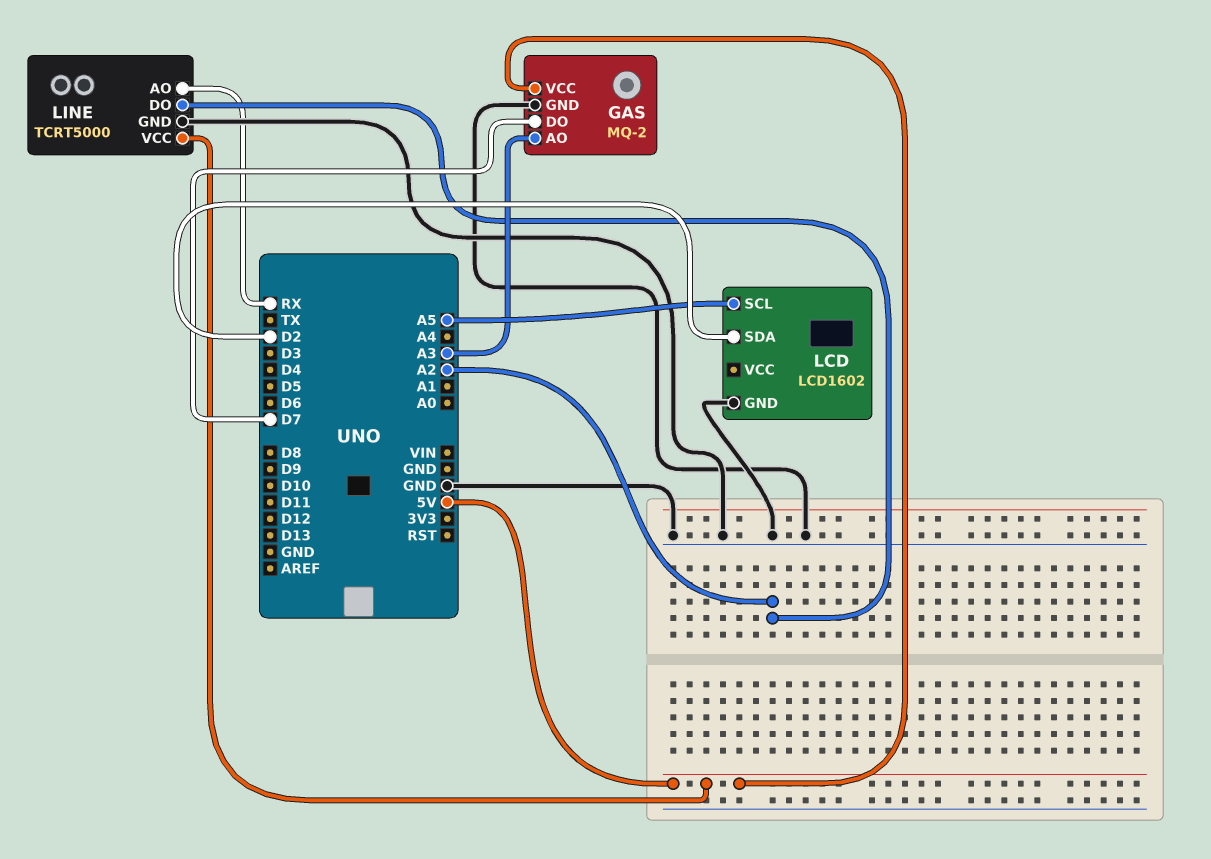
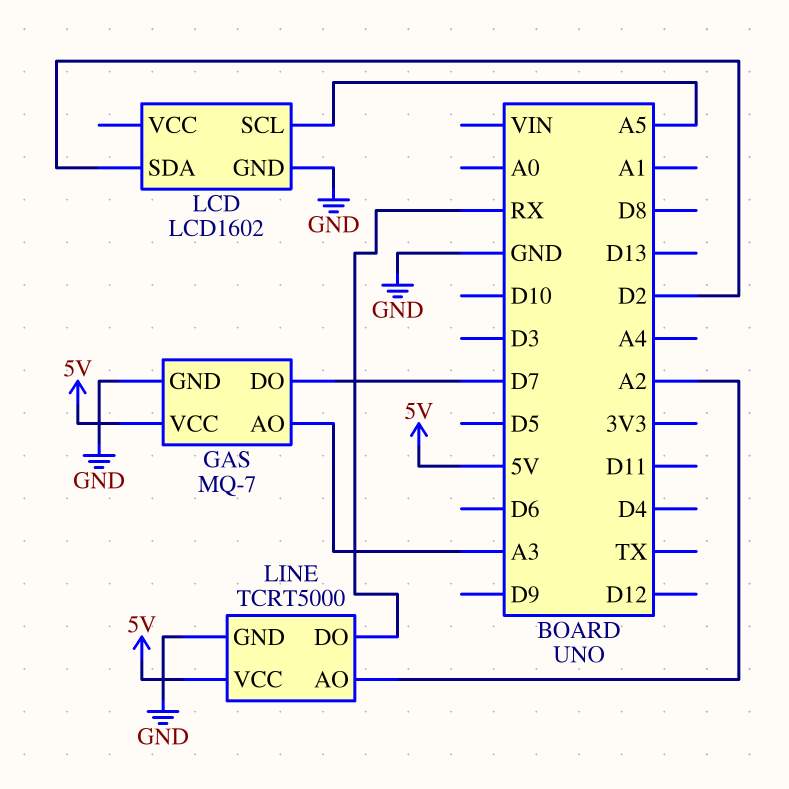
GAS: MQ-2 -> MQ-7
LINE pin AO: RX -> A2
LINE pin DO: A2 -> RX

